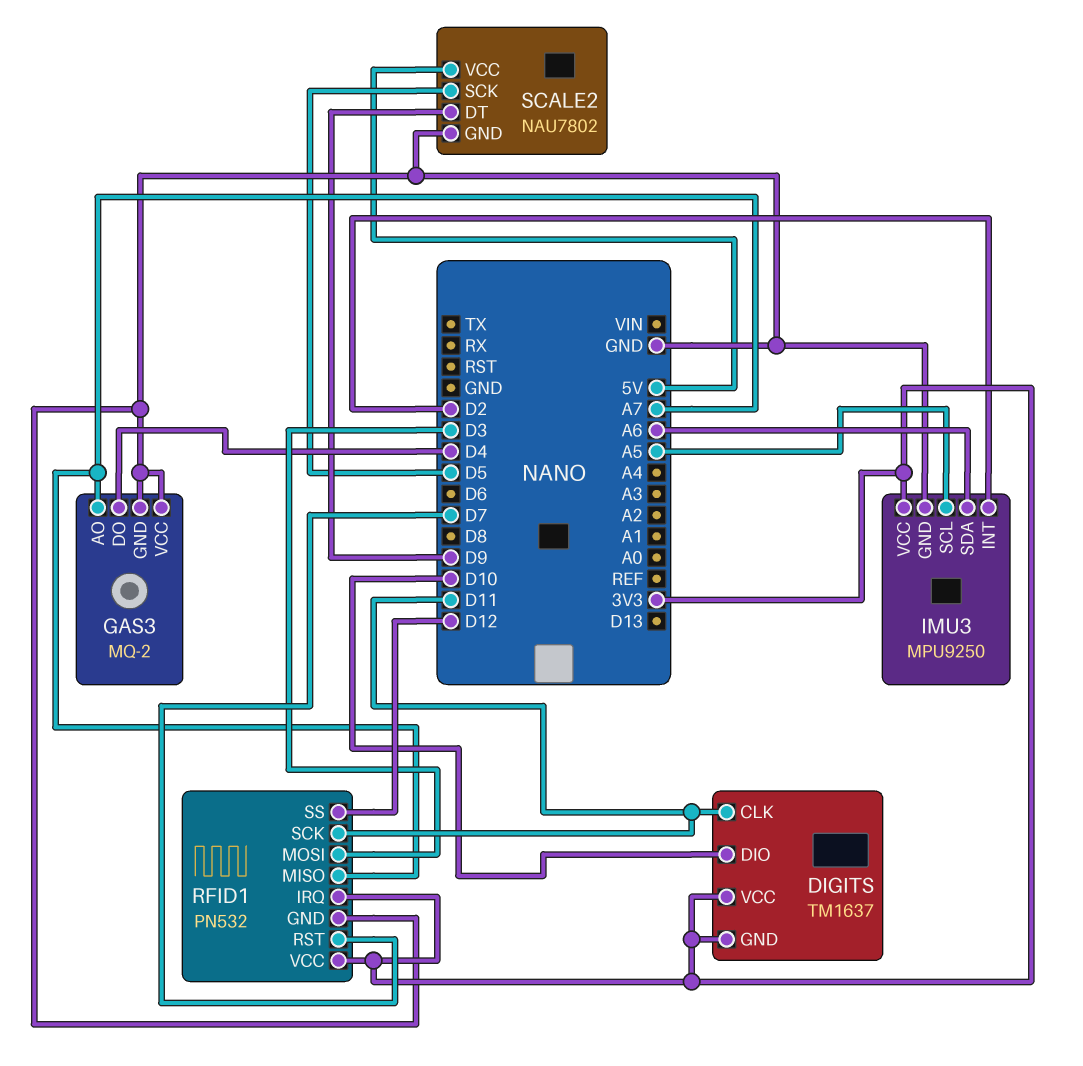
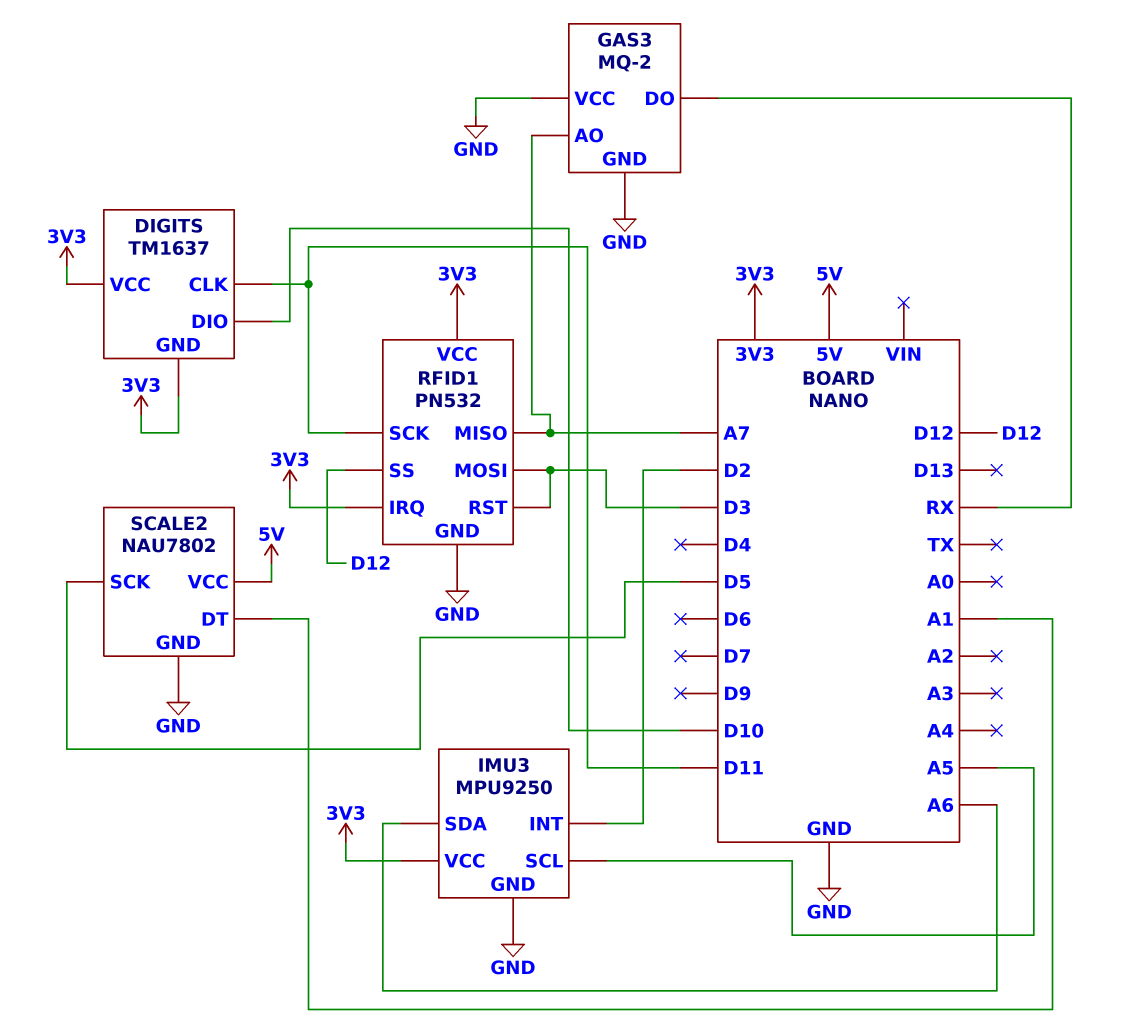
GAS3 pin DO: D4 -> RX
RFID1 pin RST: D7 -> D3
SCALE2 pin DT: D9 -> A1

